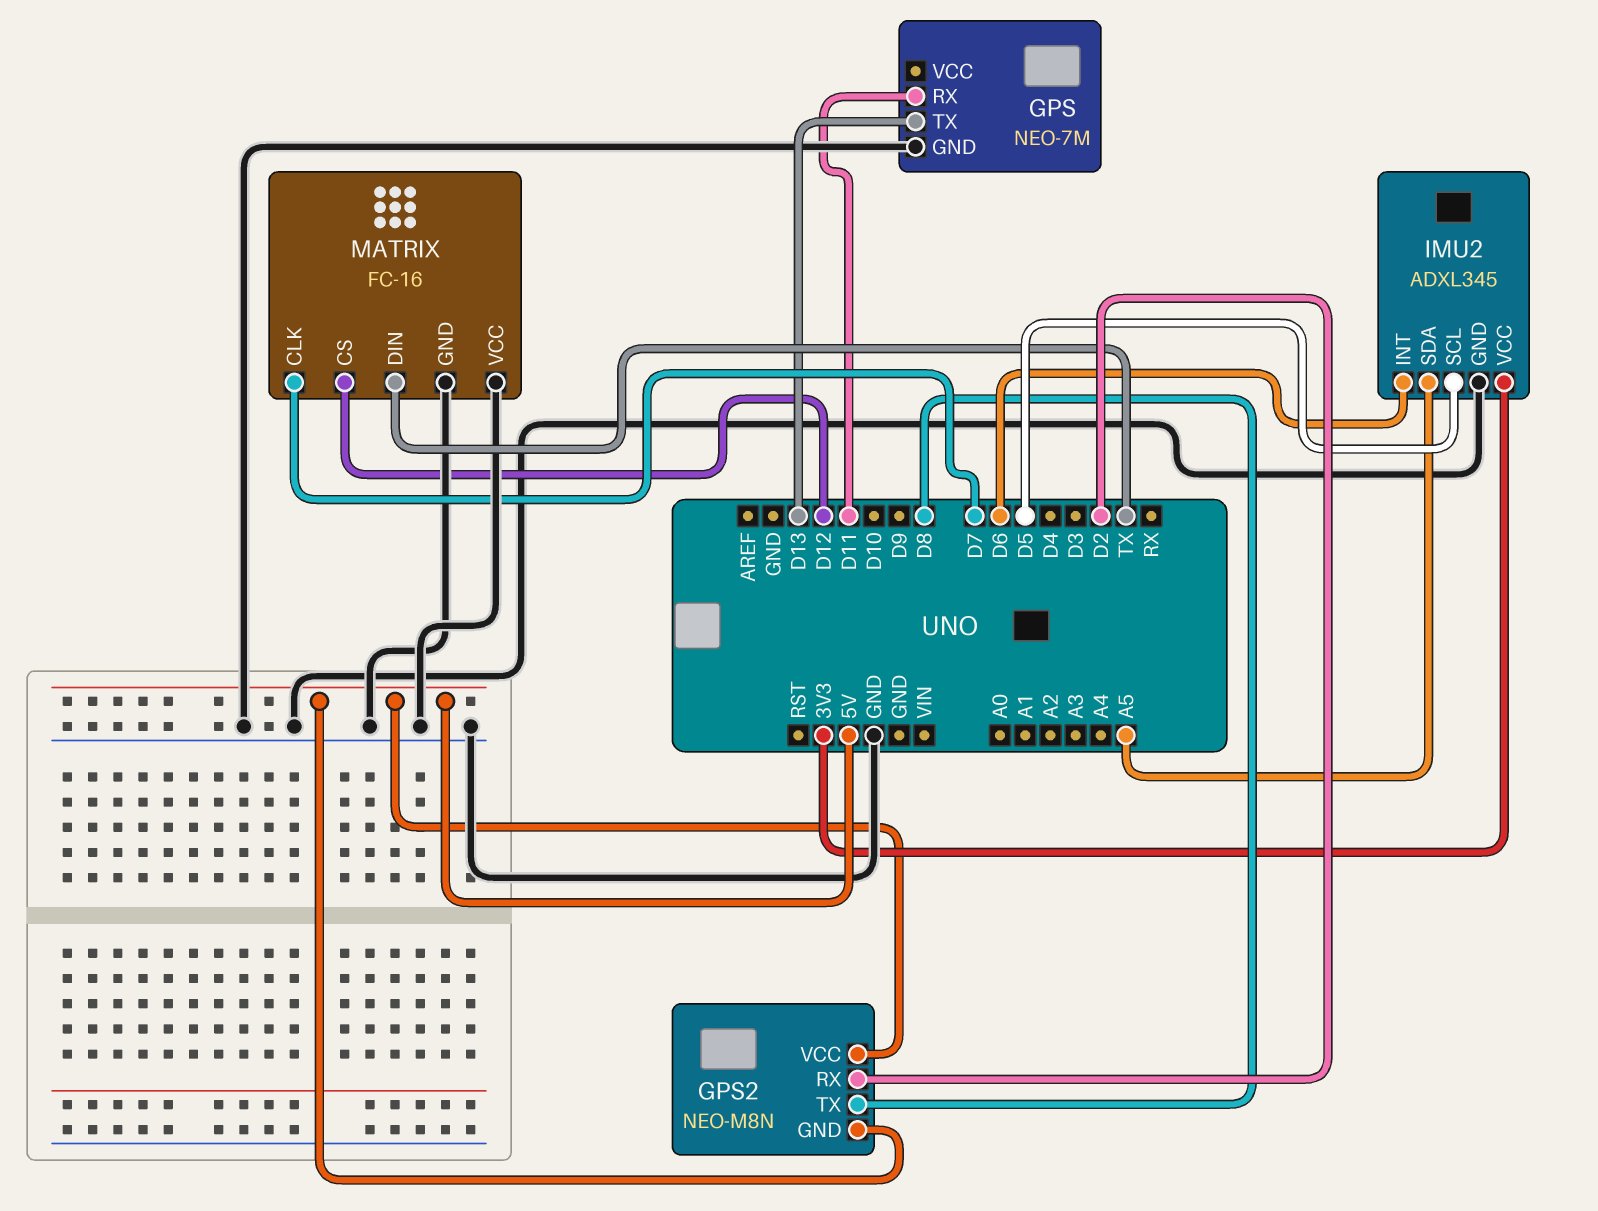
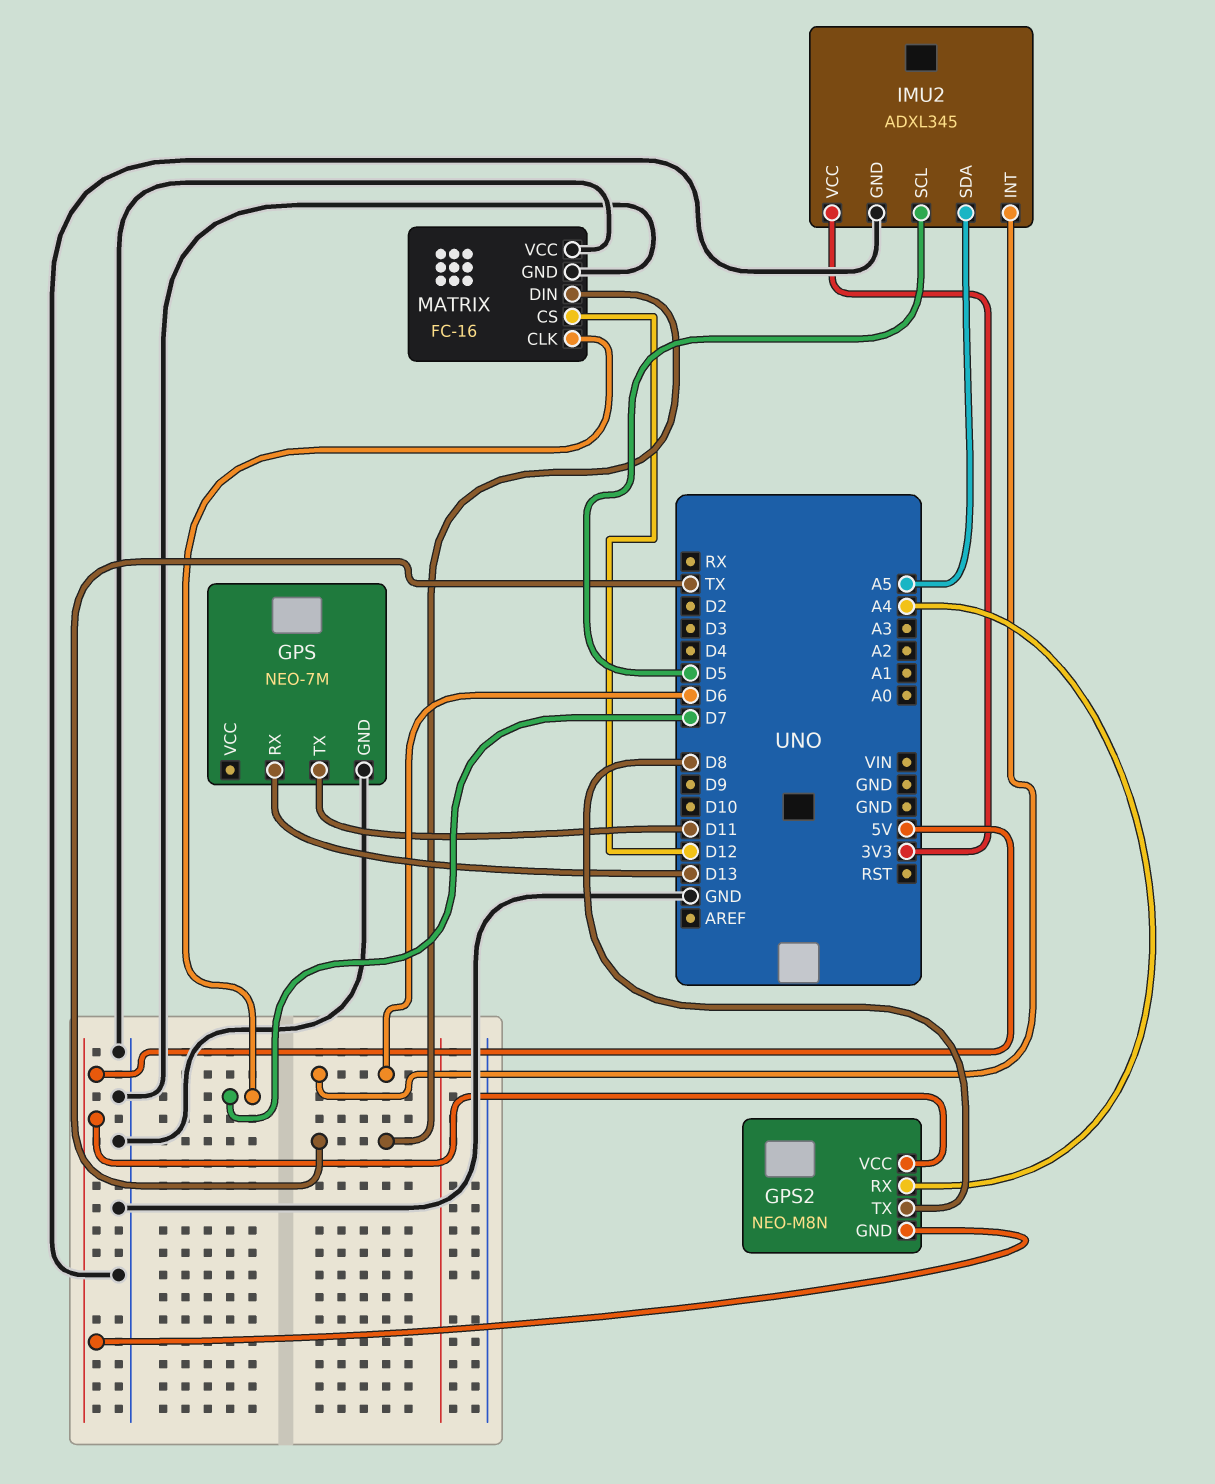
GPS pin RX: D11 -> D13
GPS pin TX: D13 -> D11
GPS2 pin RX: D2 -> A4

